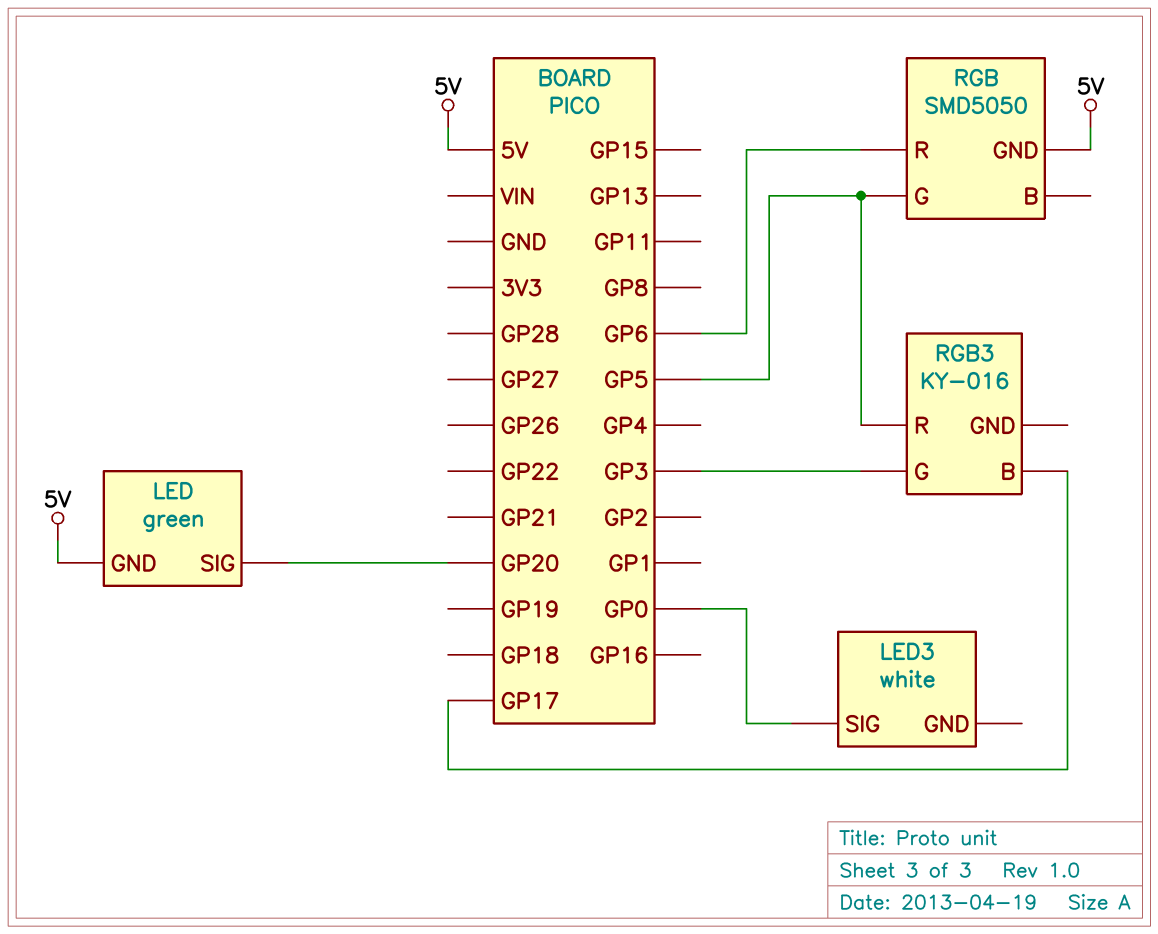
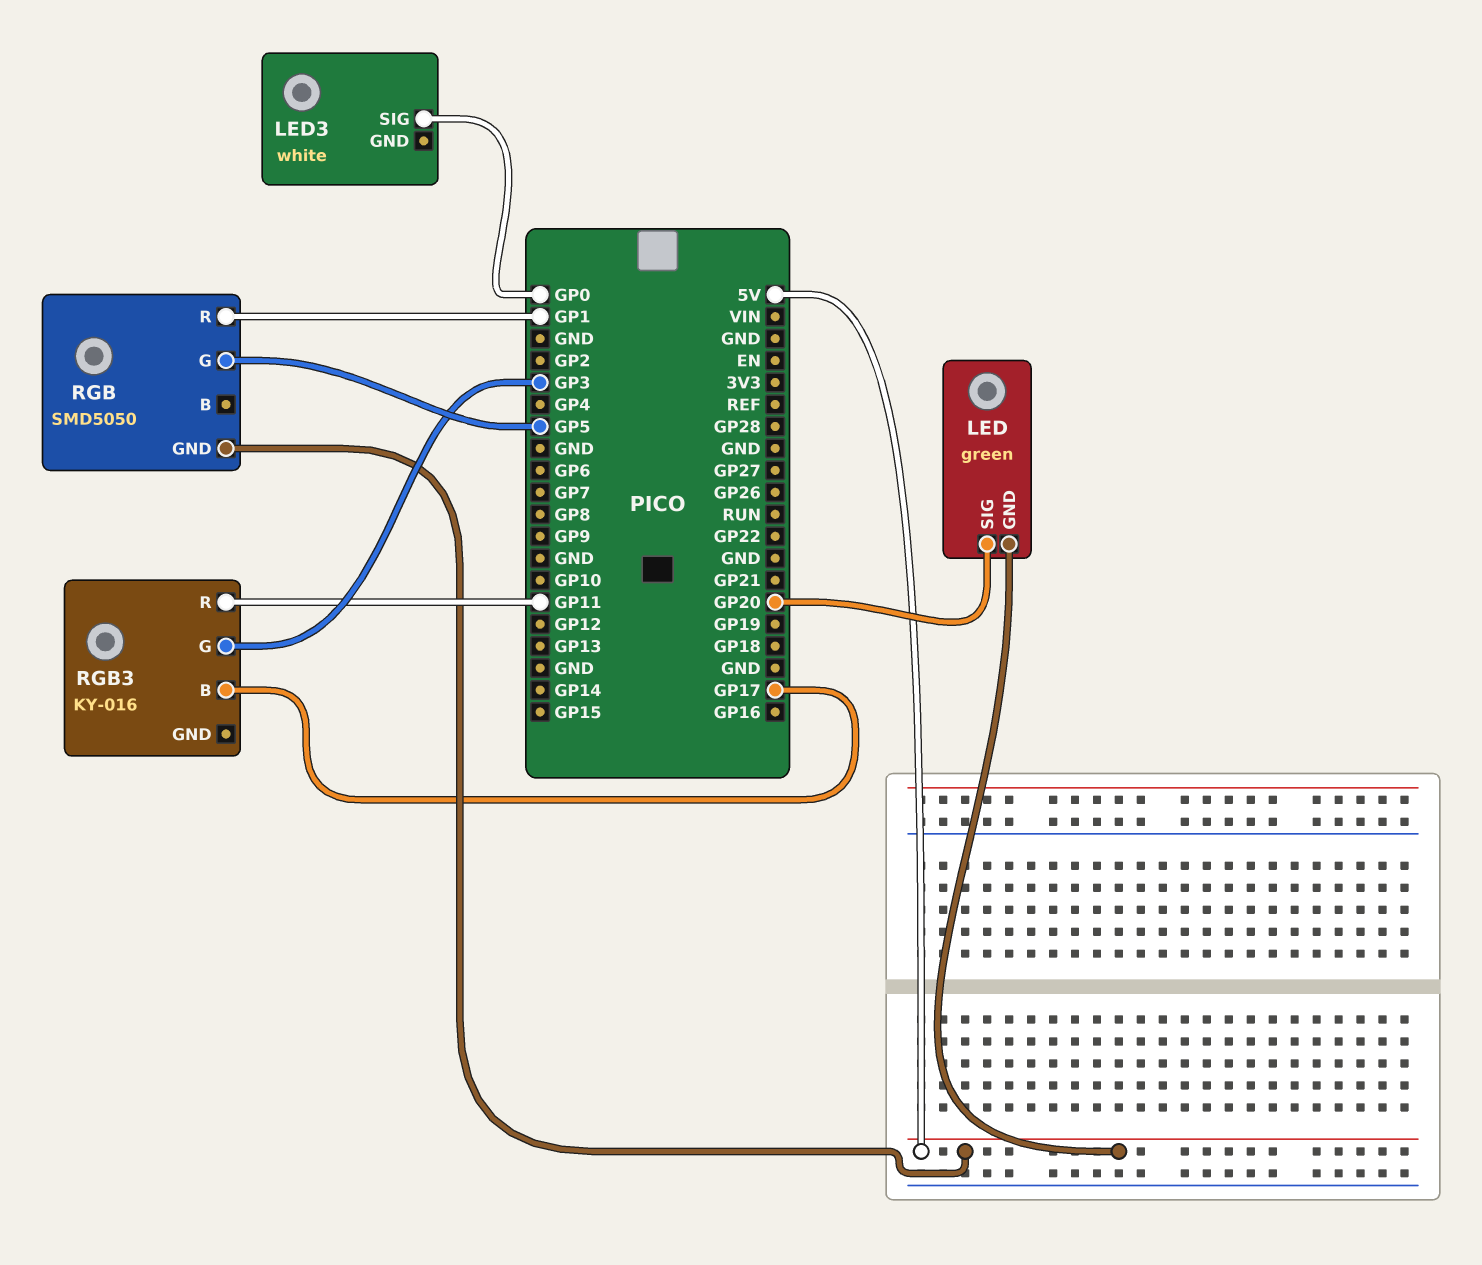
RGB pin R: GP6 -> GP1
RGB3 pin R: GP5 -> GP11

